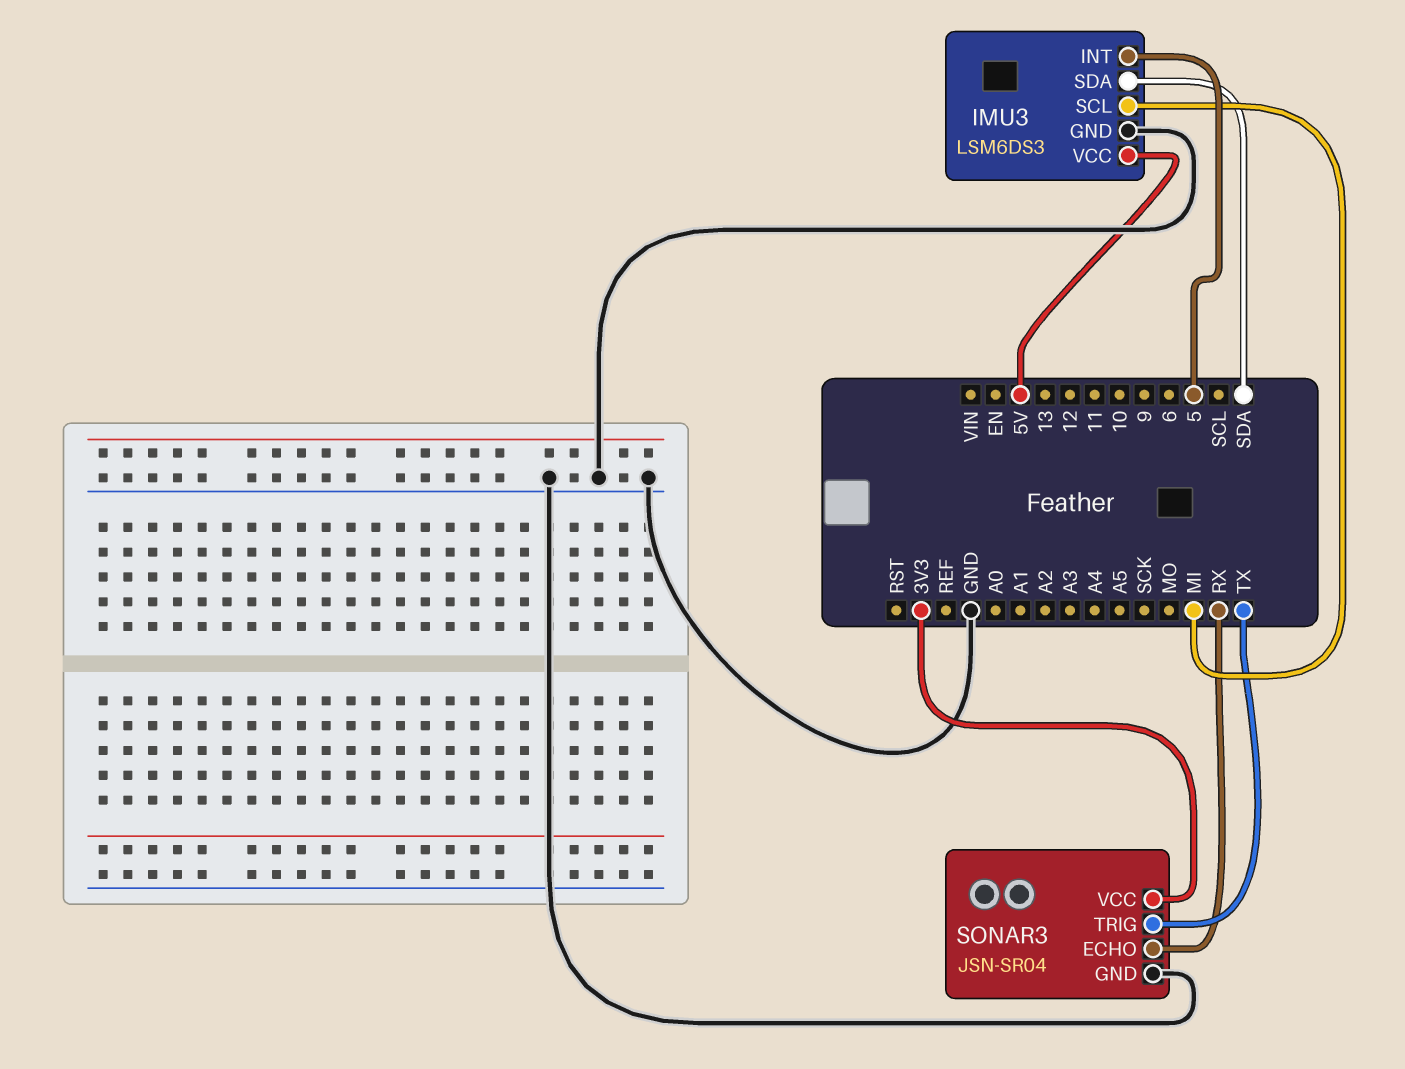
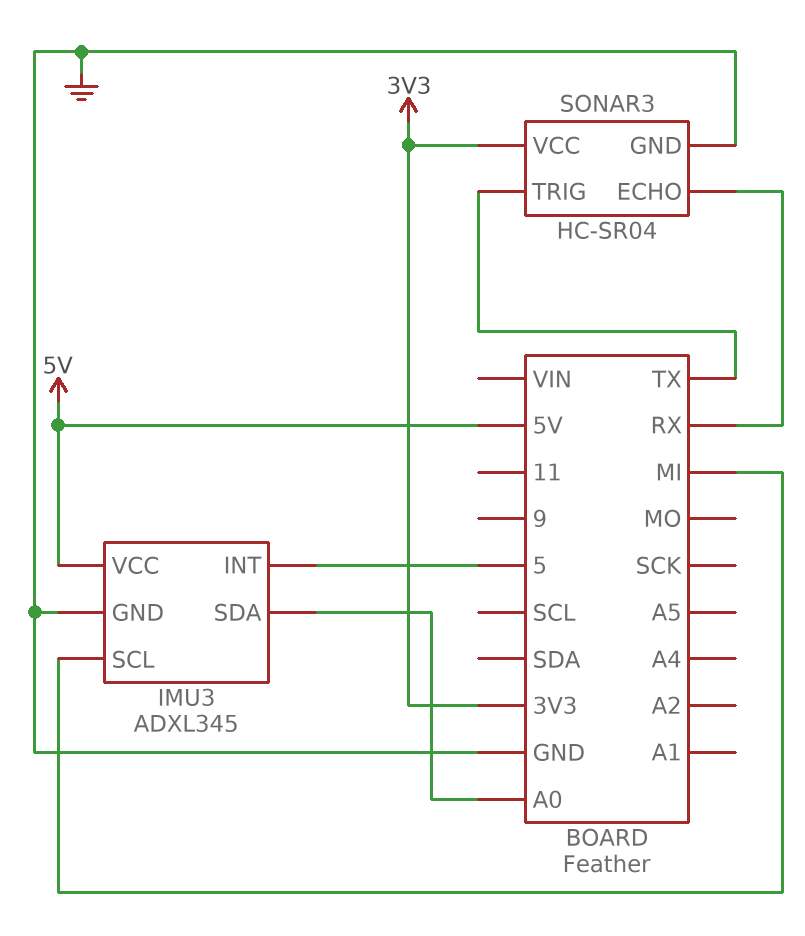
IMU3: LSM6DS3 -> ADXL345
IMU3 pin SDA: SDA -> A0
SONAR3: JSN-SR04 -> HC-SR04

